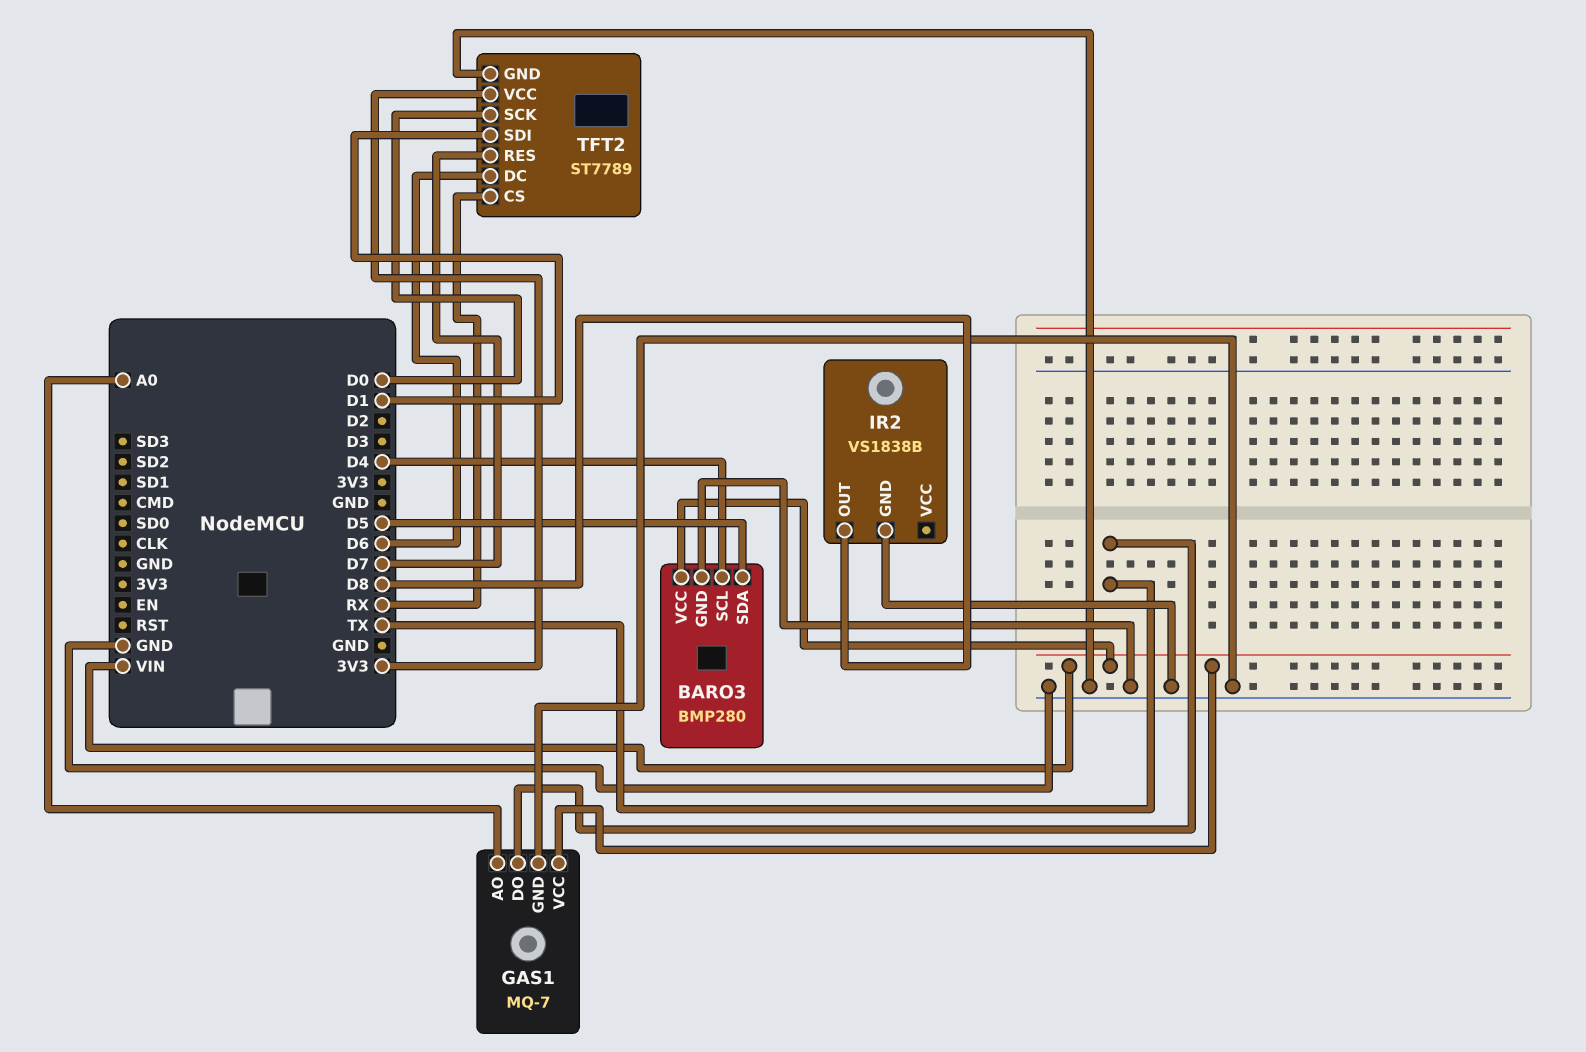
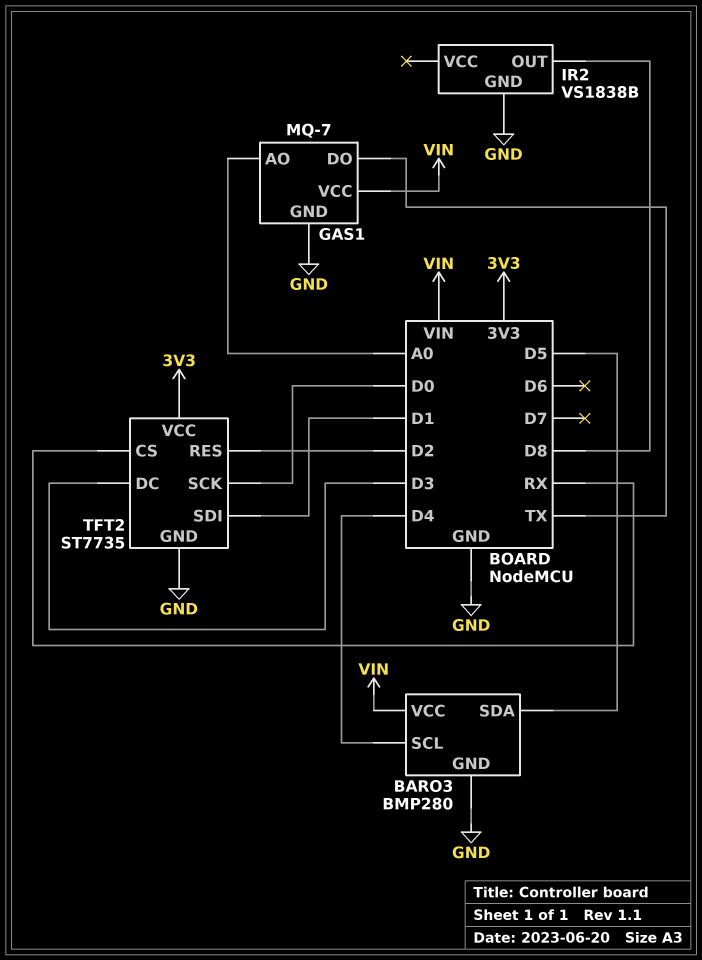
TFT2: ST7789 -> ST7735
TFT2 pin DC: D6 -> D3
TFT2 pin RES: D7 -> D2

